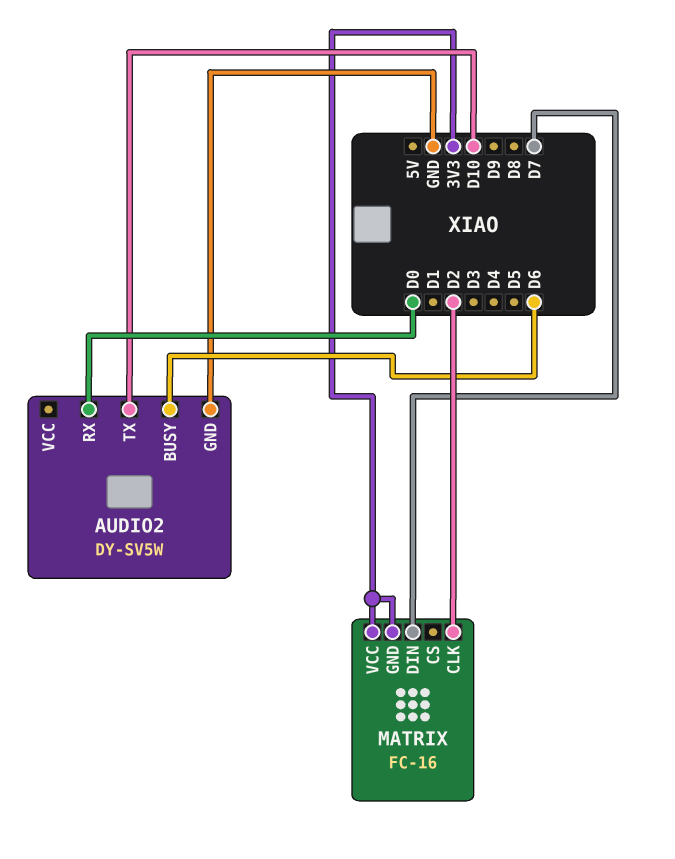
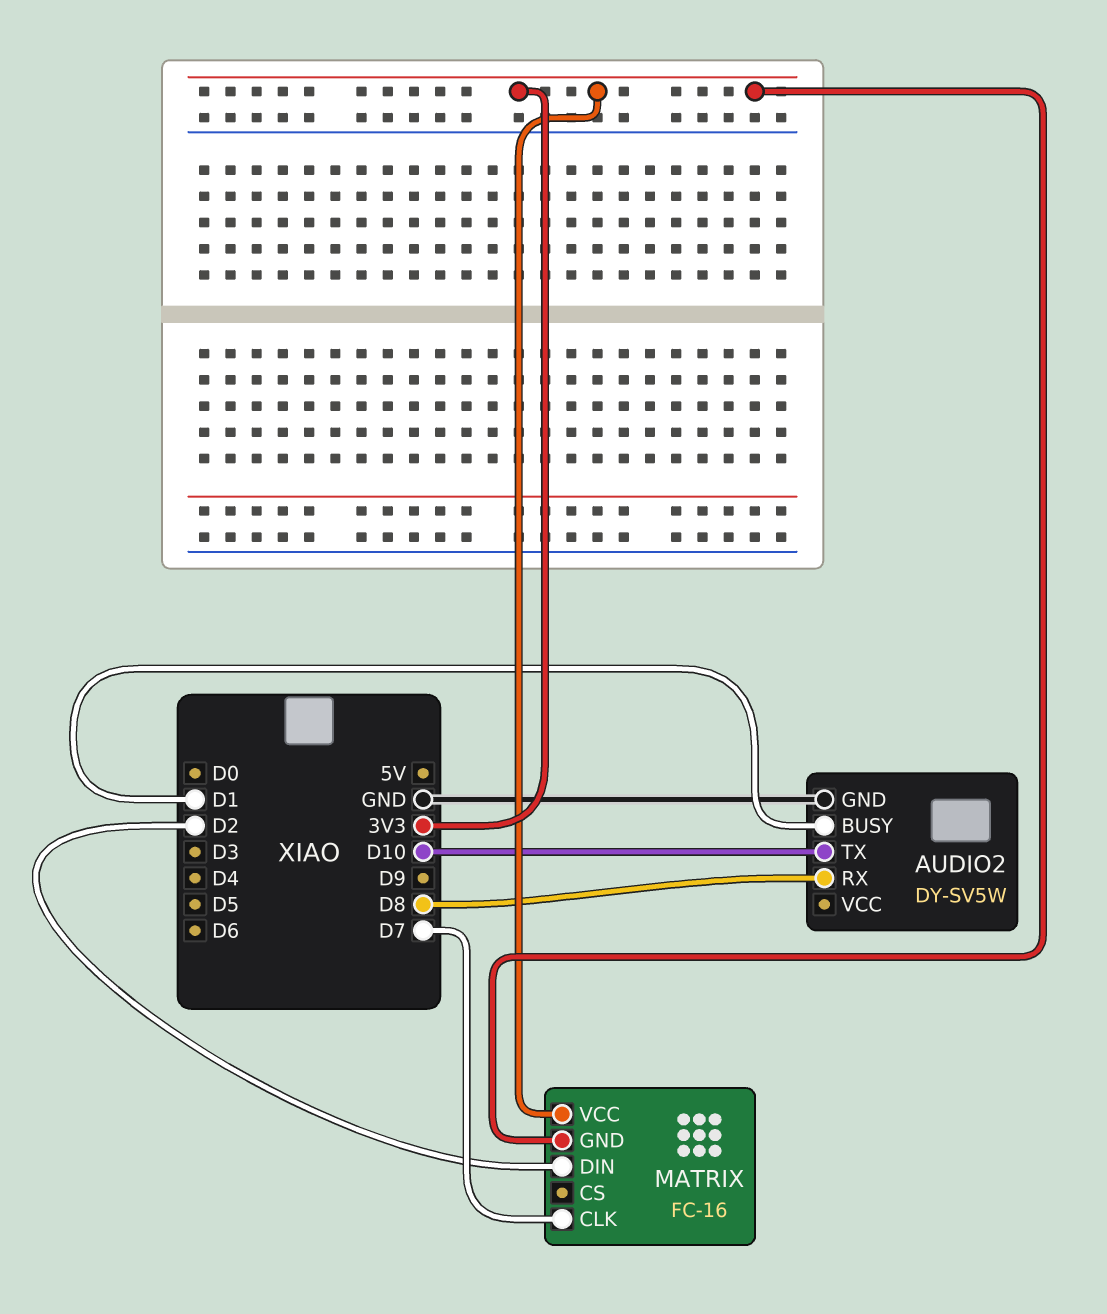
AUDIO2 pin BUSY: D6 -> D1
AUDIO2 pin RX: D0 -> D8
MATRIX pin CLK: D2 -> D7
MATRIX pin DIN: D7 -> D2

